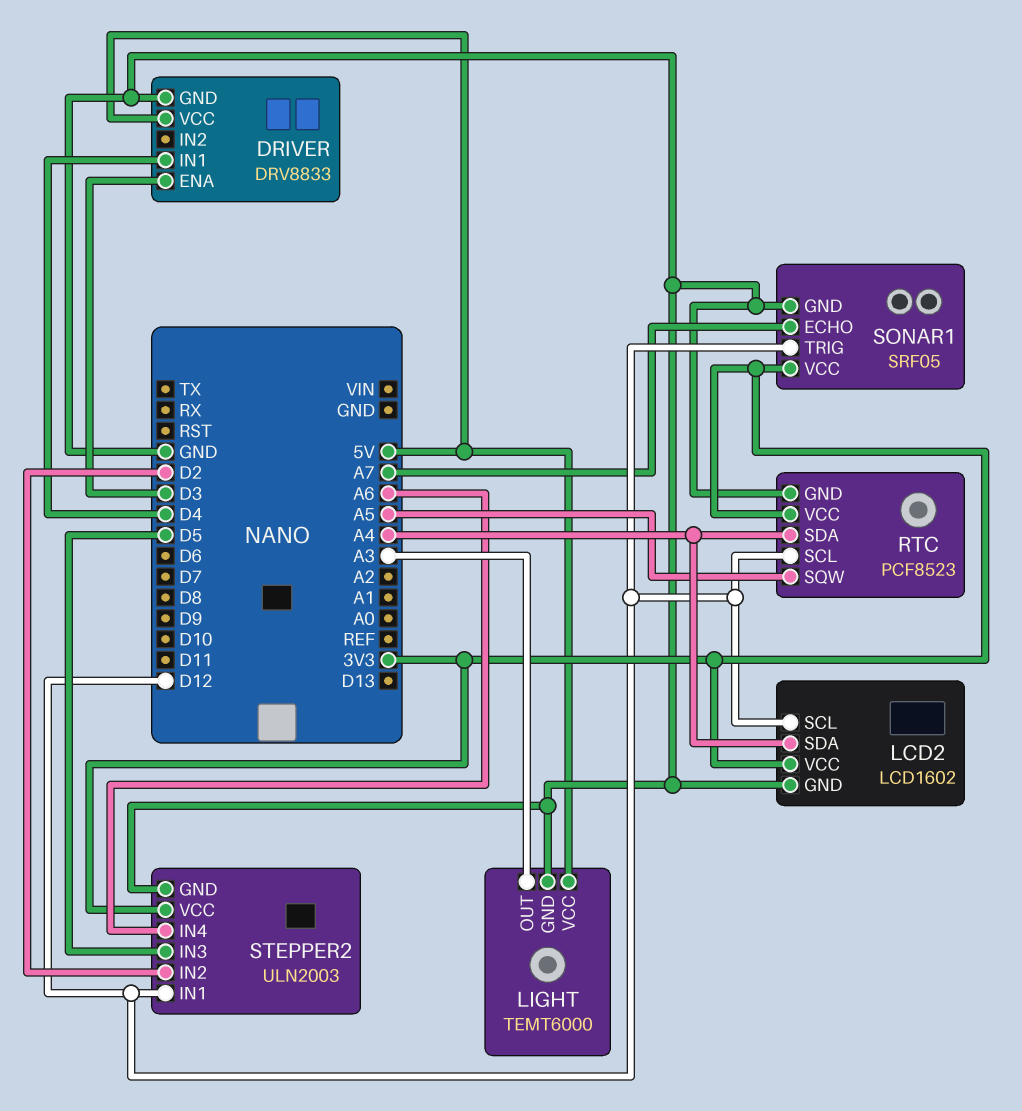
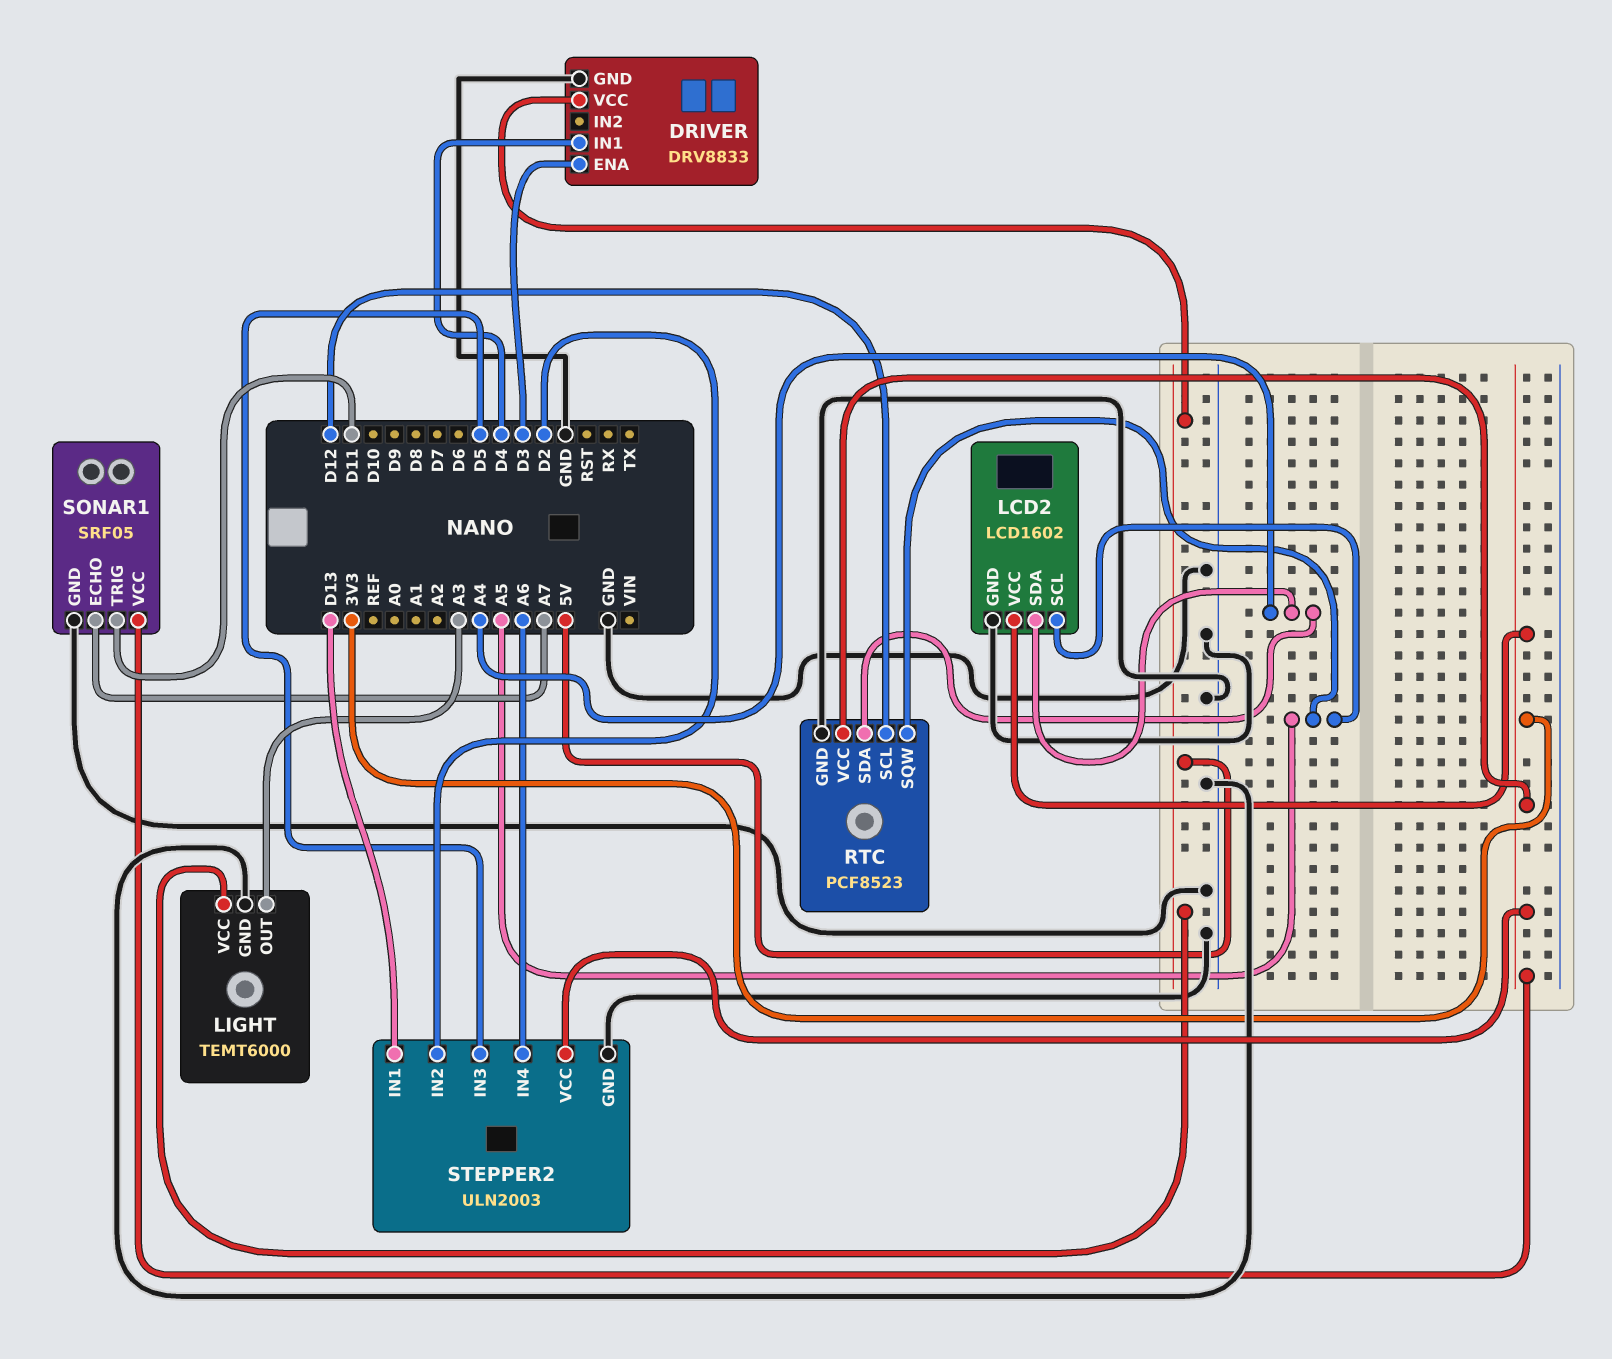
LCD2 pin SCL: D12 -> A5
SONAR1 pin TRIG: D12 -> D11
STEPPER2 pin IN1: D12 -> D13

